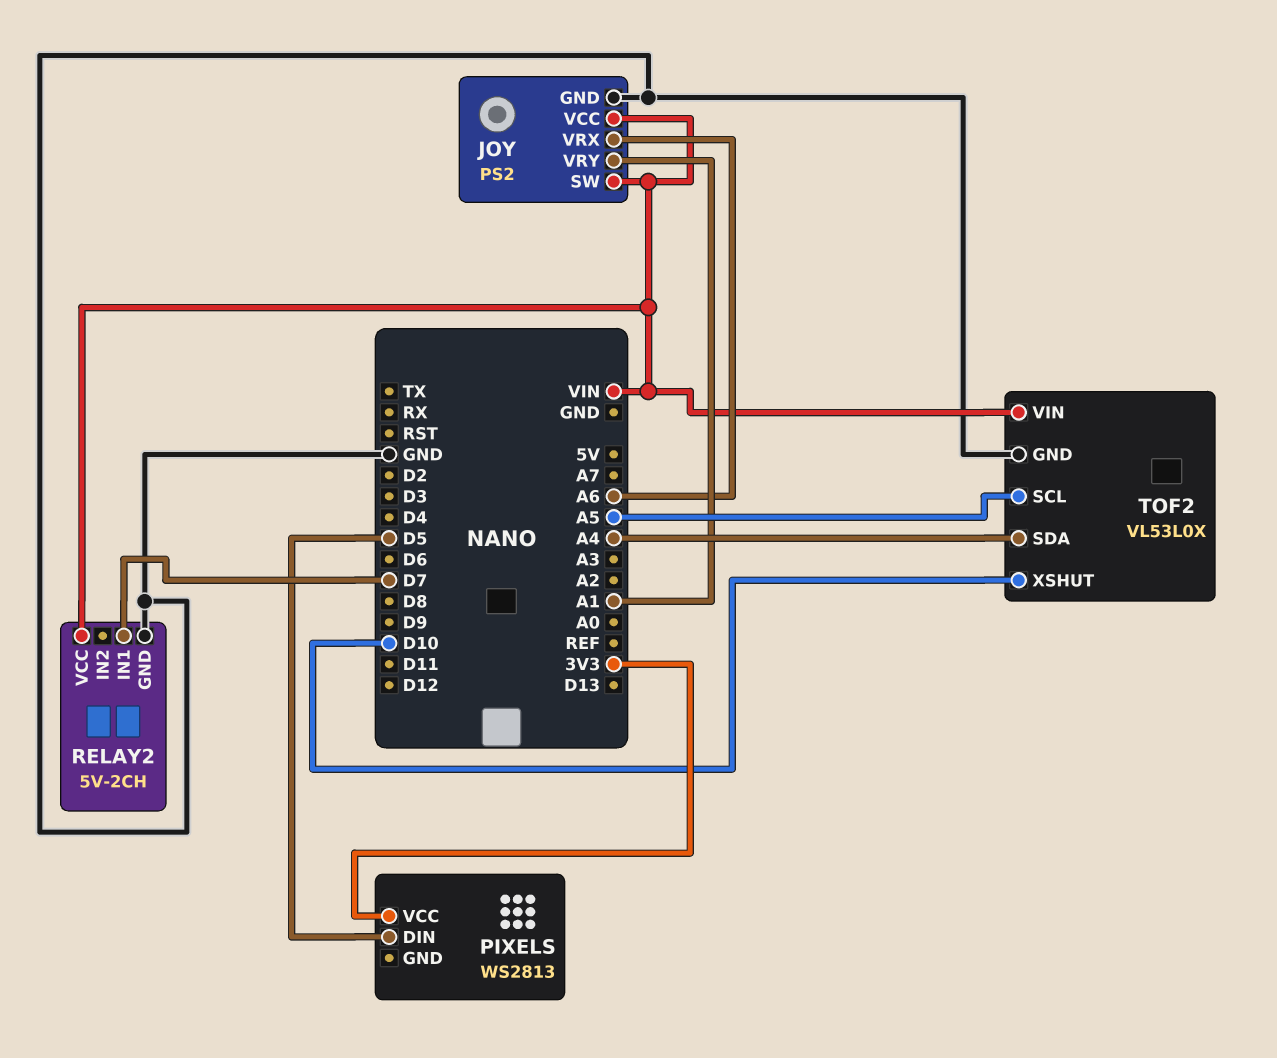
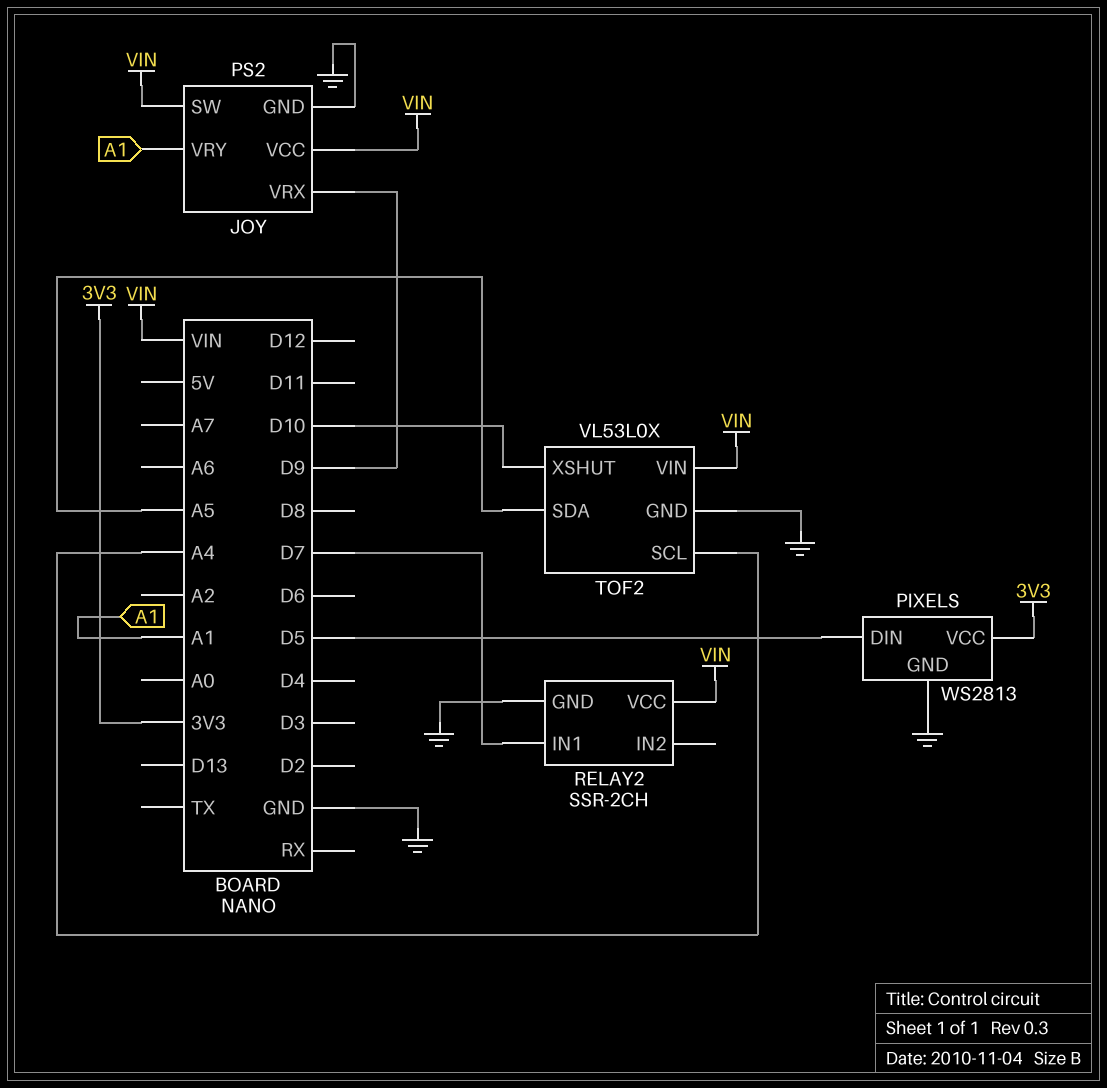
JOY pin VRX: A6 -> D9
PIXELS pin GND: none -> GND
RELAY2: 5V-2CH -> SSR-2CH
TOF2 pin SCL: A5 -> A4
TOF2 pin SDA: A4 -> A5

